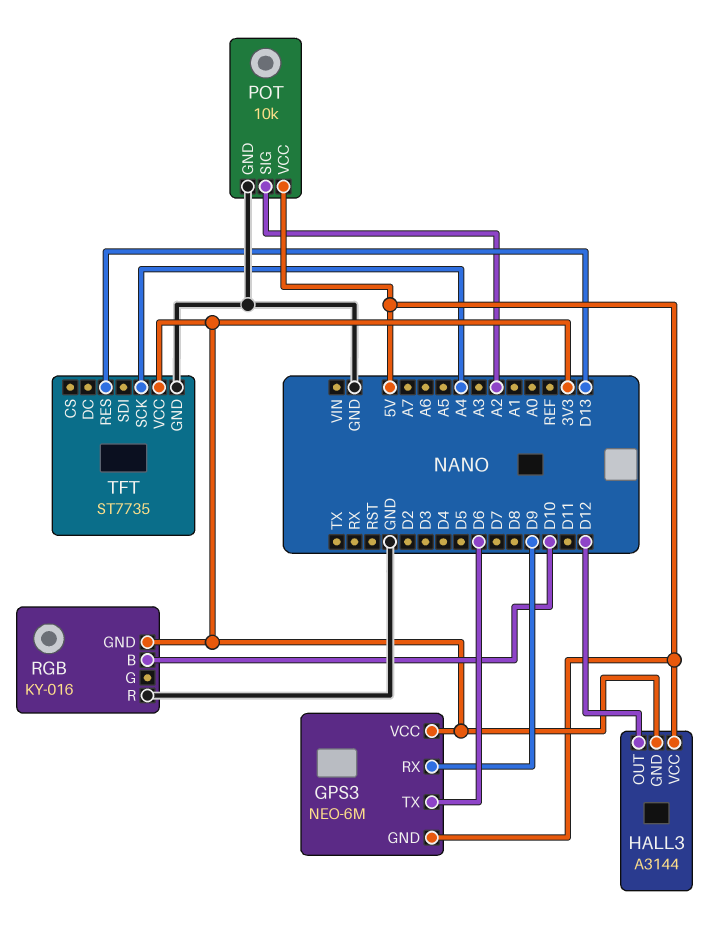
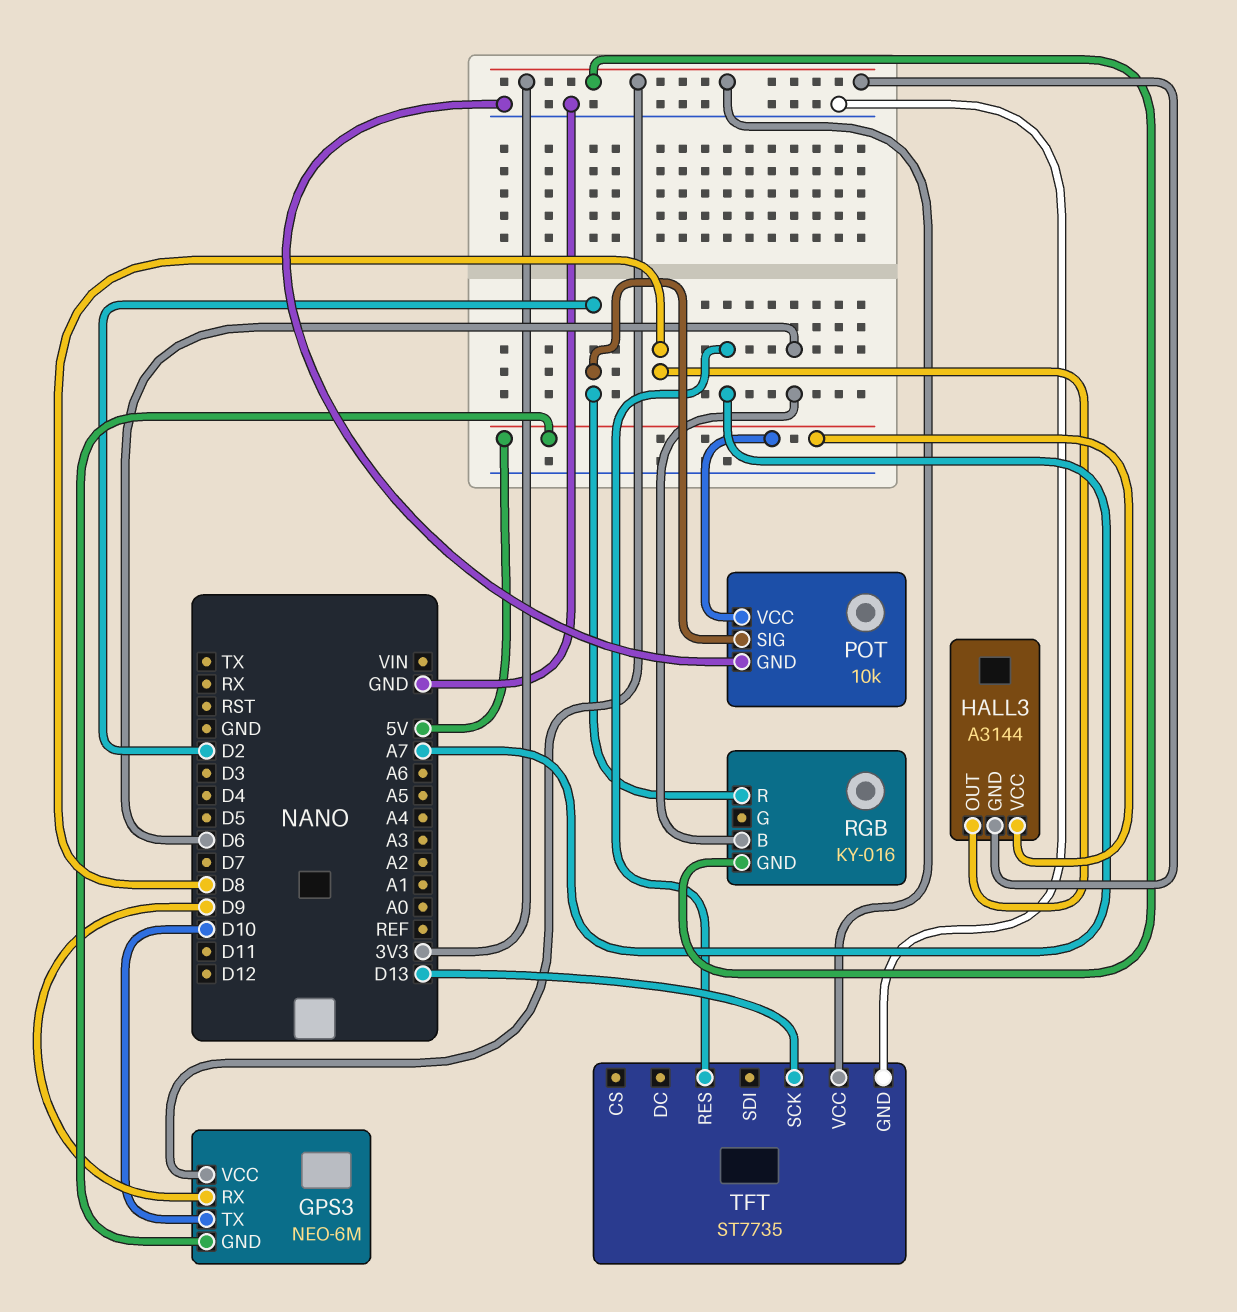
GPS3 pin TX: D6 -> D10
HALL3 pin OUT: D12 -> D8
POT pin SIG: A2 -> D2
RGB pin B: D10 -> D6
RGB pin R: GND -> D2
TFT pin RES: D13 -> A7
TFT pin SCK: A4 -> D13

